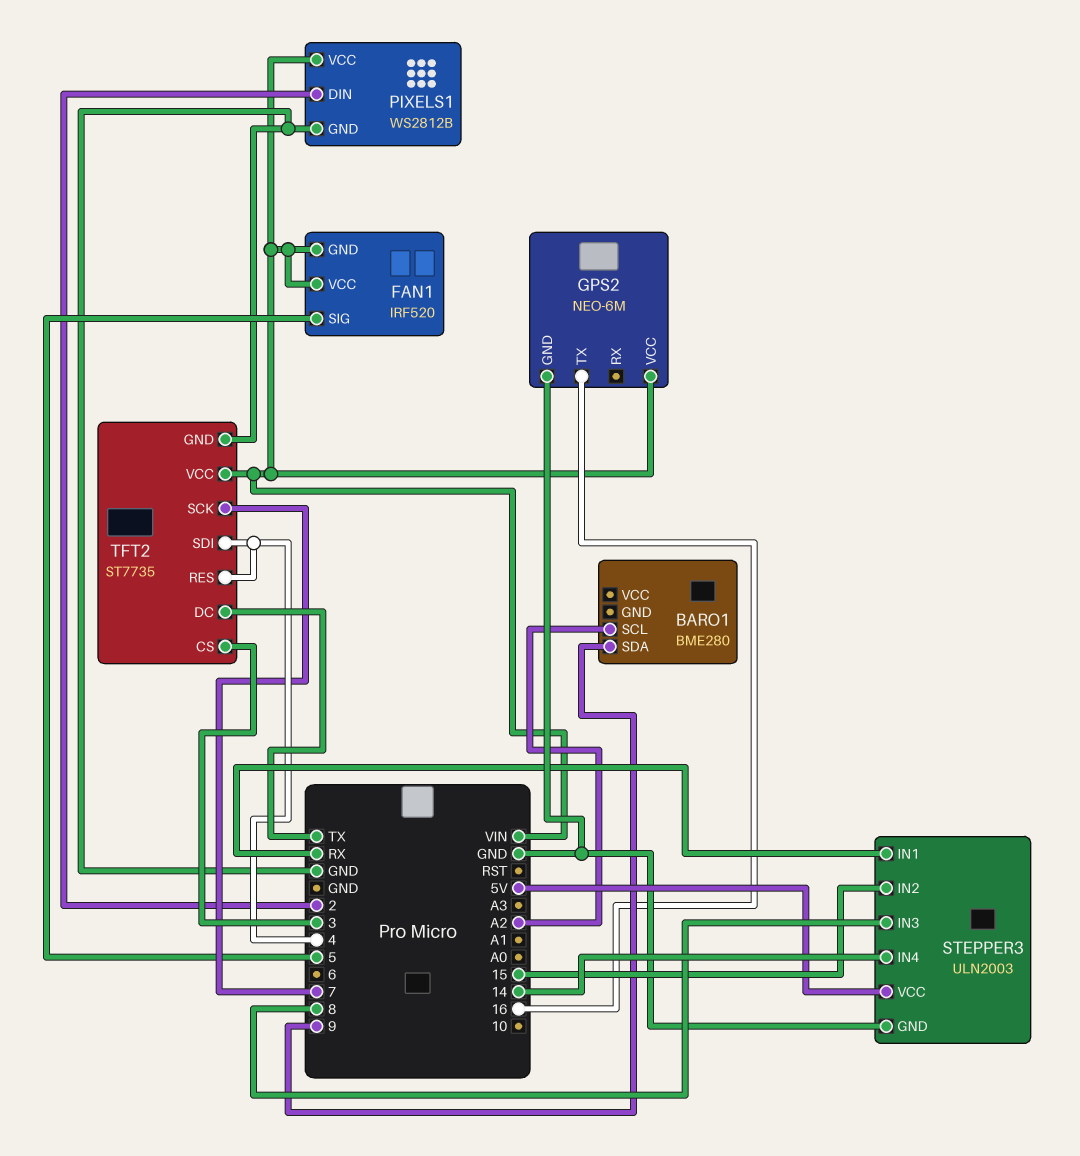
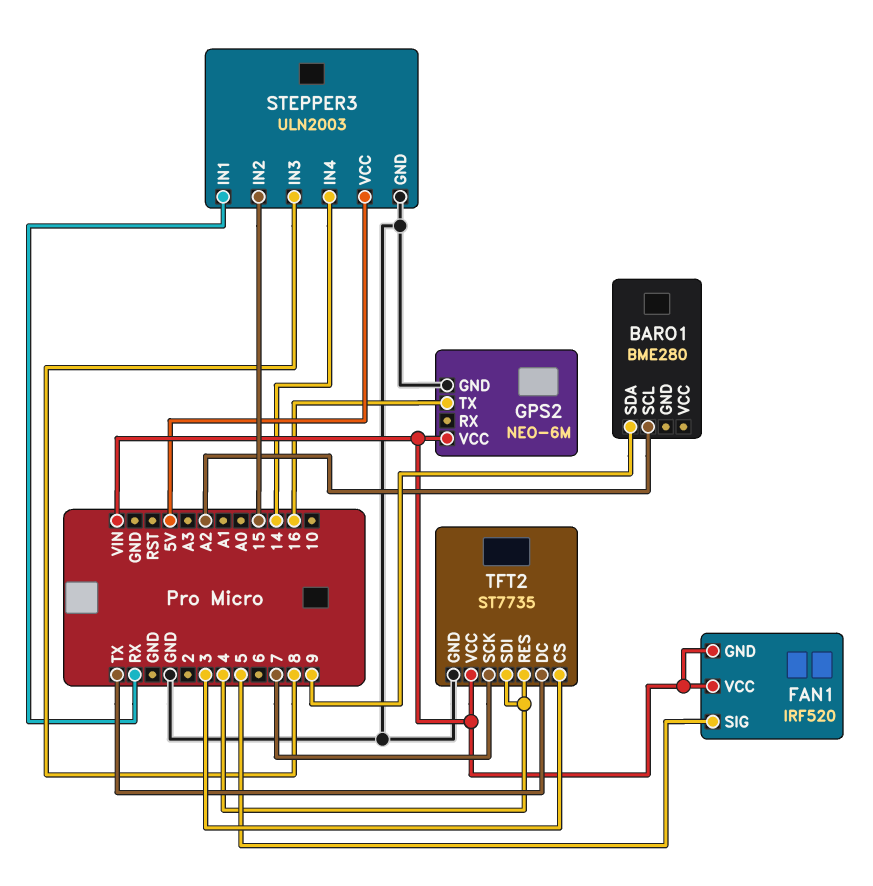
PIXELS1: WS2812B -> none
PIXELS1 pin DIN: 2 -> none
PIXELS1 pin GND: GND -> none
PIXELS1 pin VCC: VIN -> none

